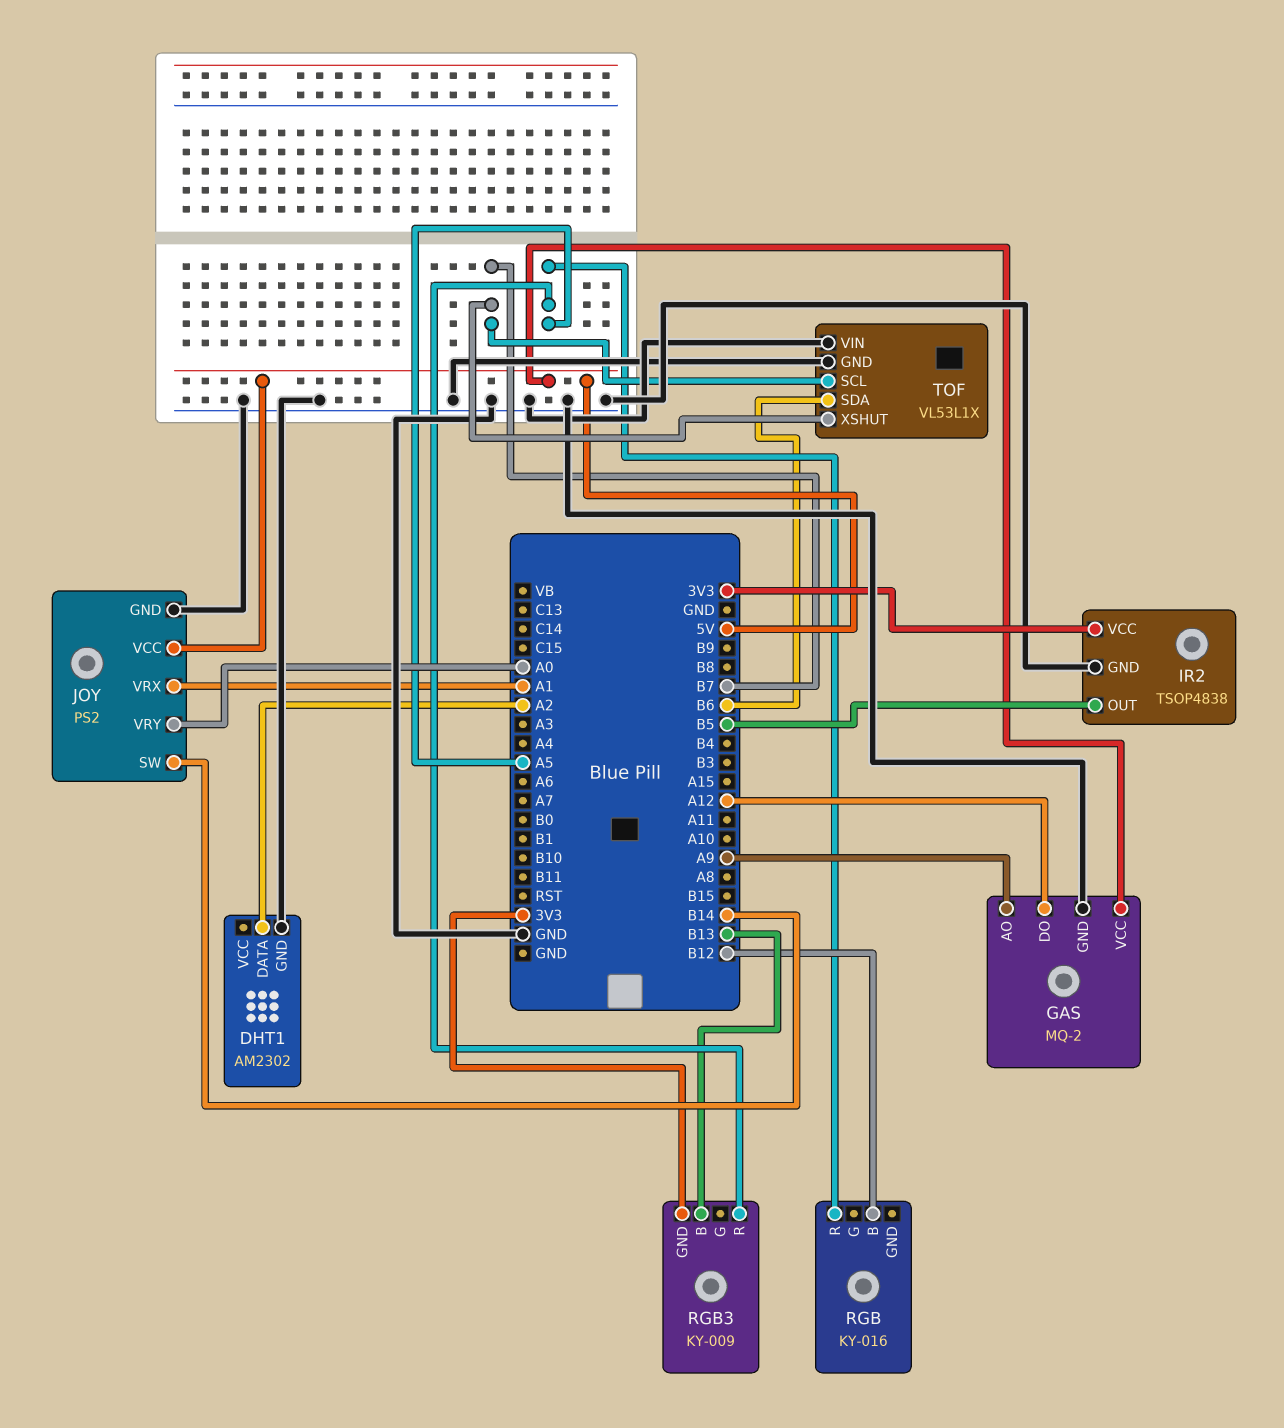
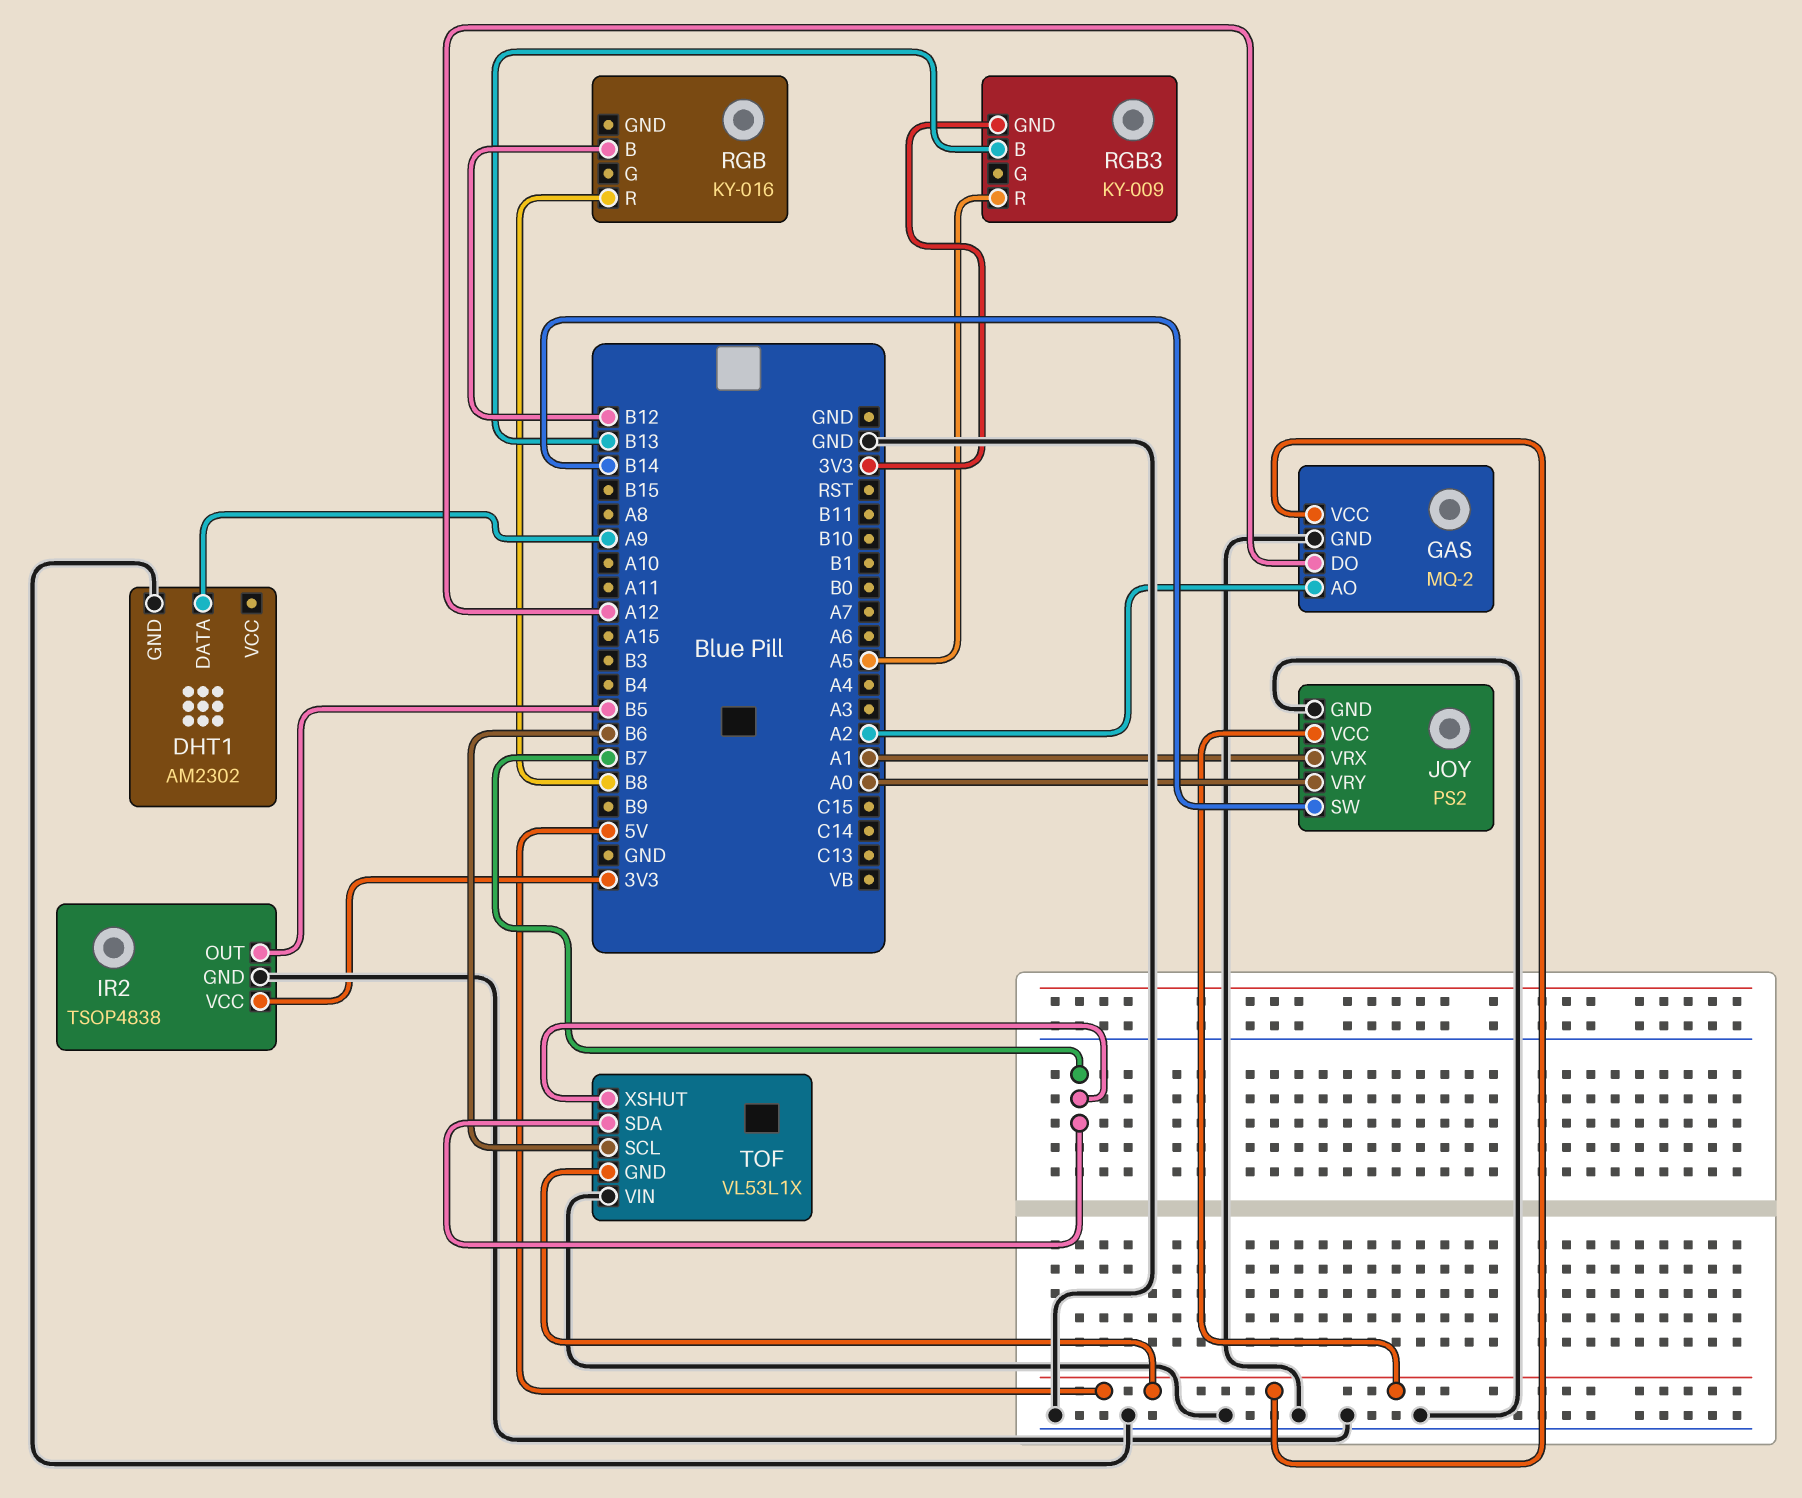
DHT1 pin DATA: A2 -> A9
GAS pin AO: A9 -> A2
RGB pin R: A5 -> B8
TOF pin GND: GND -> 5V
TOF pin SCL: B7 -> B6
TOF pin SDA: B6 -> B7

